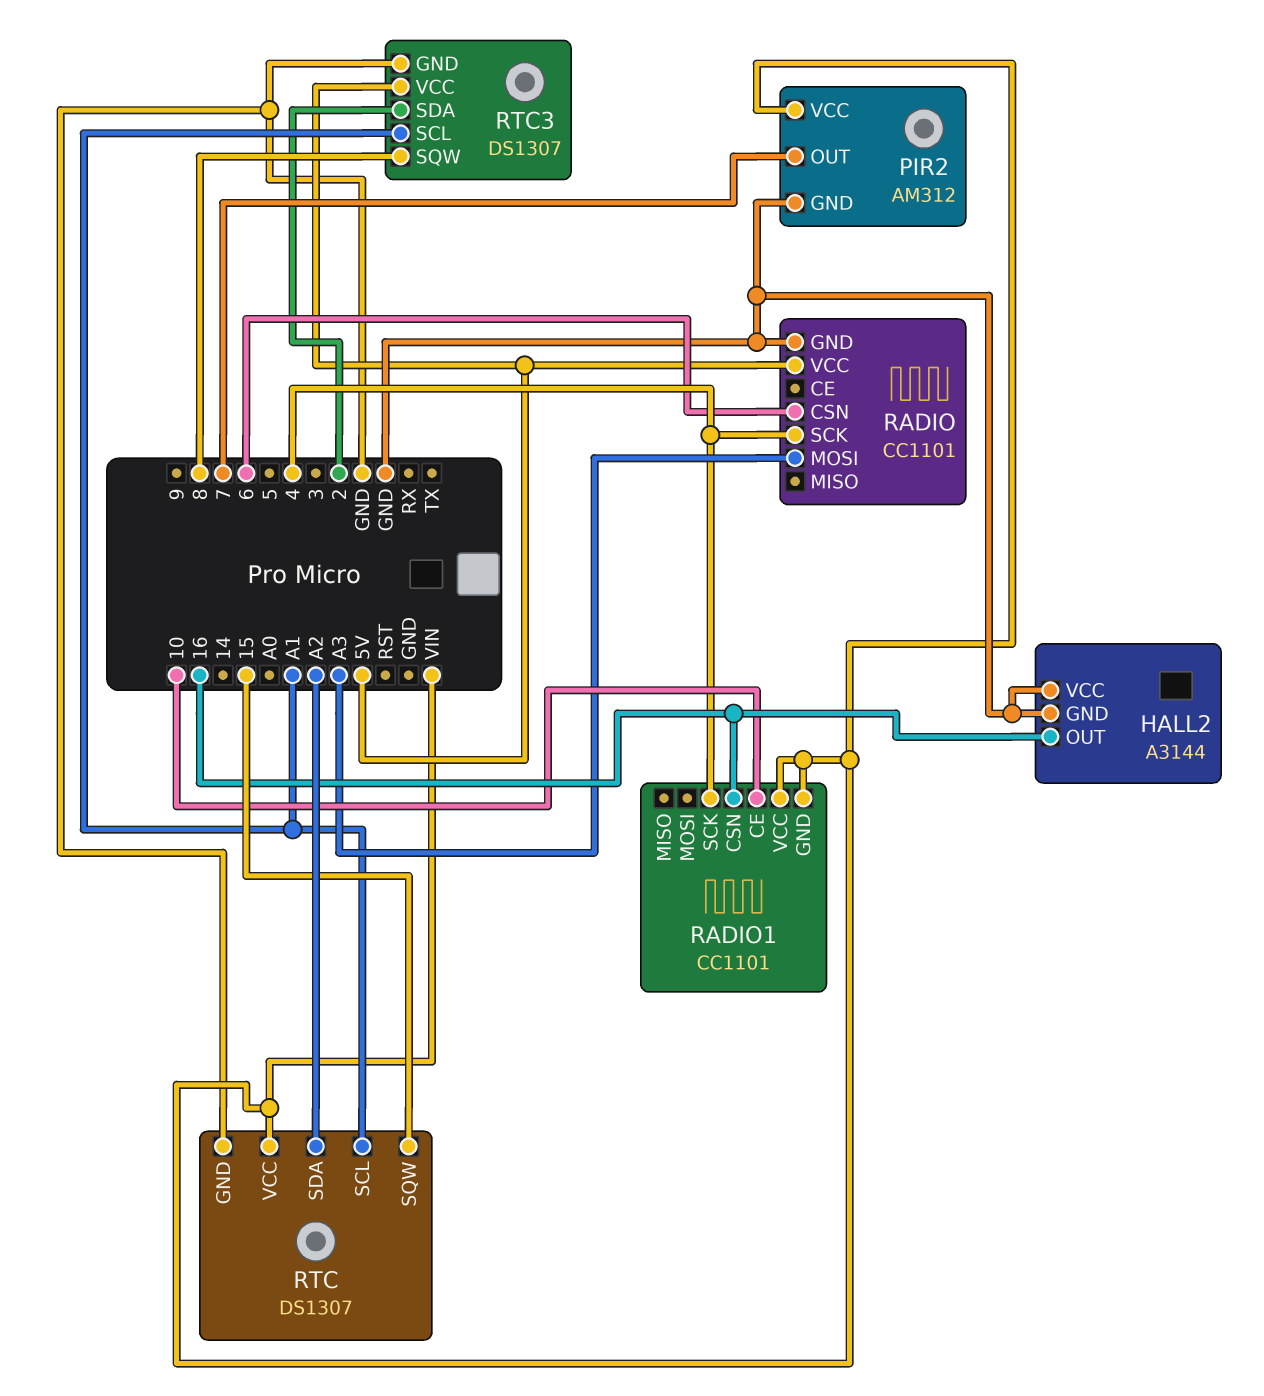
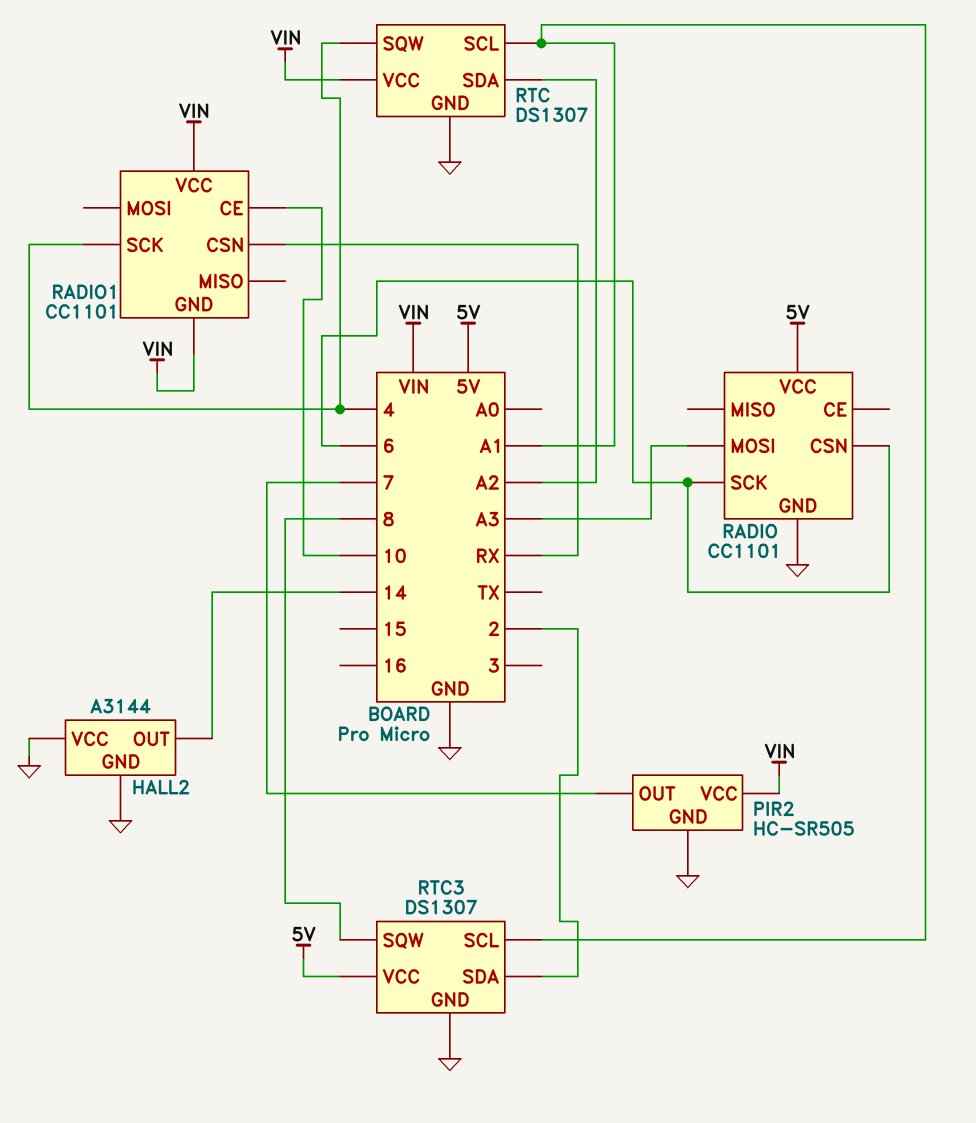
HALL2 pin OUT: 16 -> 14
PIR2: AM312 -> HC-SR505
RADIO pin SCK: 4 -> 6
RADIO1 pin CSN: 16 -> RX
RTC pin SQW: 15 -> 4

